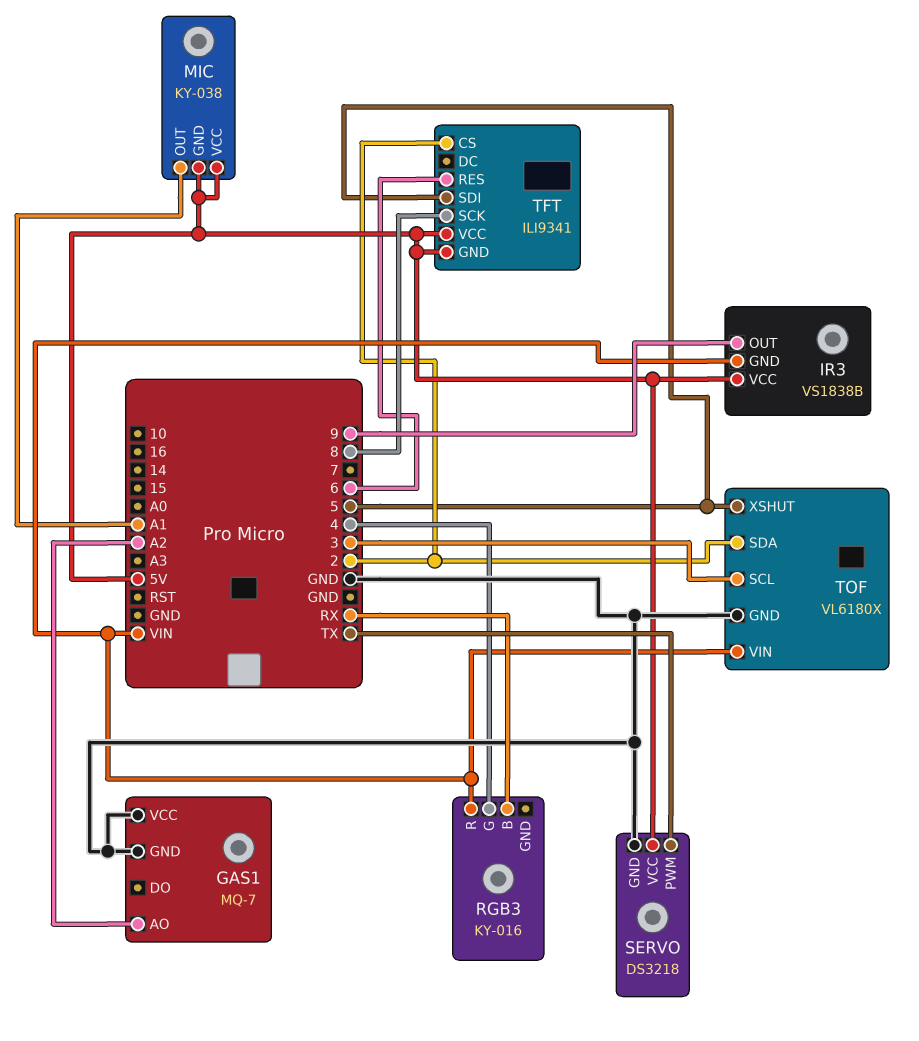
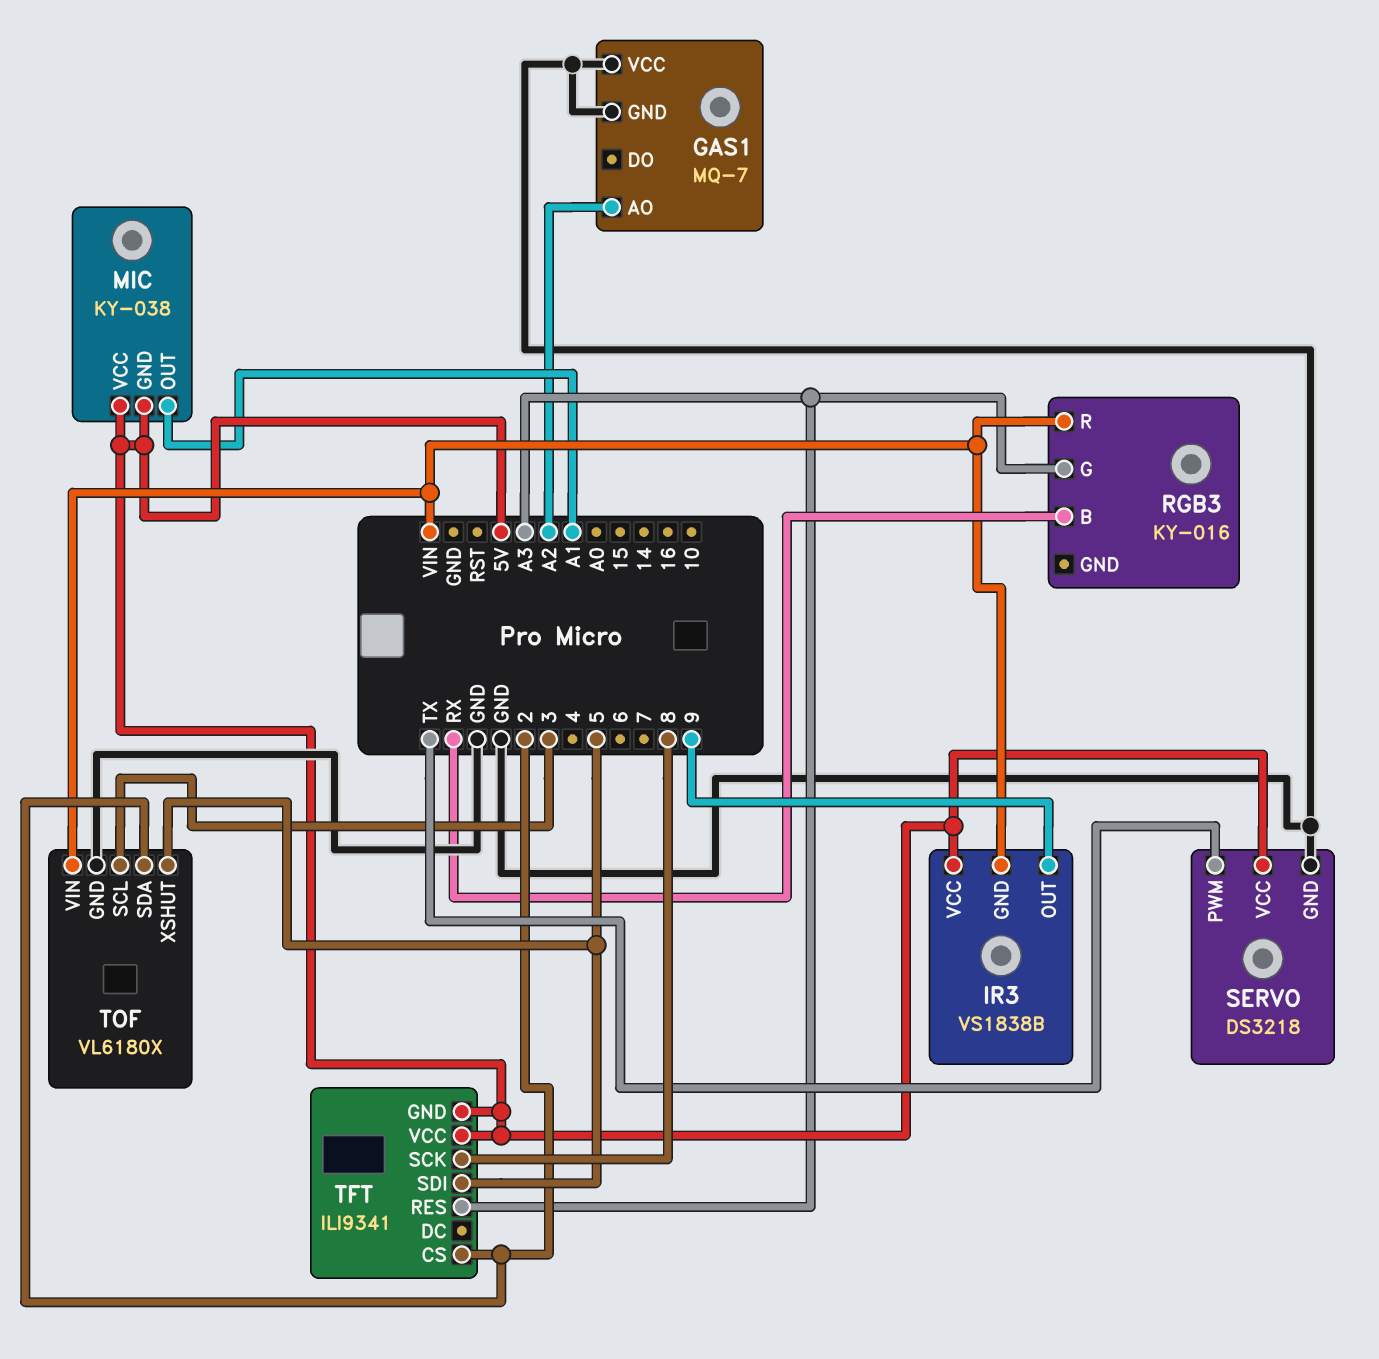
RGB3 pin G: 4 -> A3
TFT pin RES: 6 -> A3

